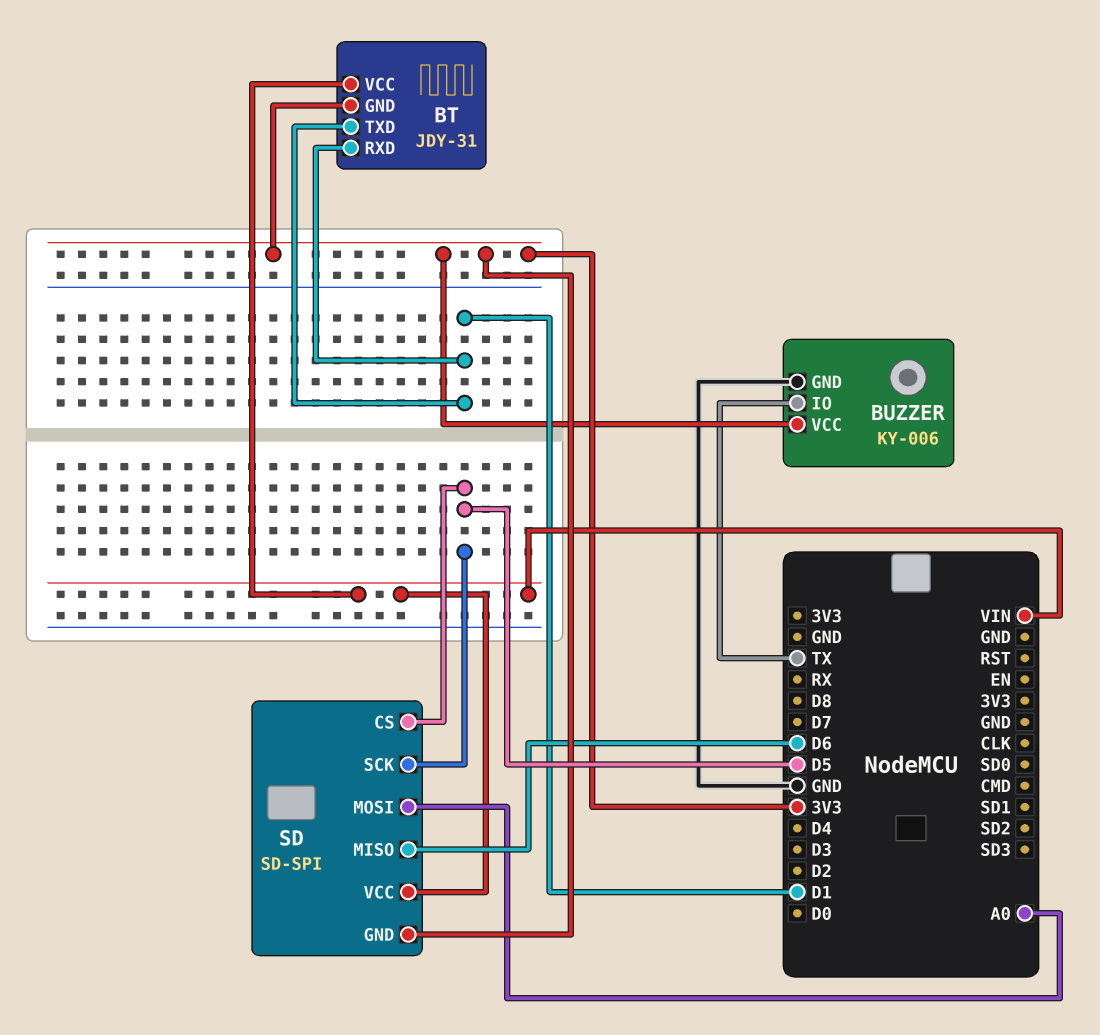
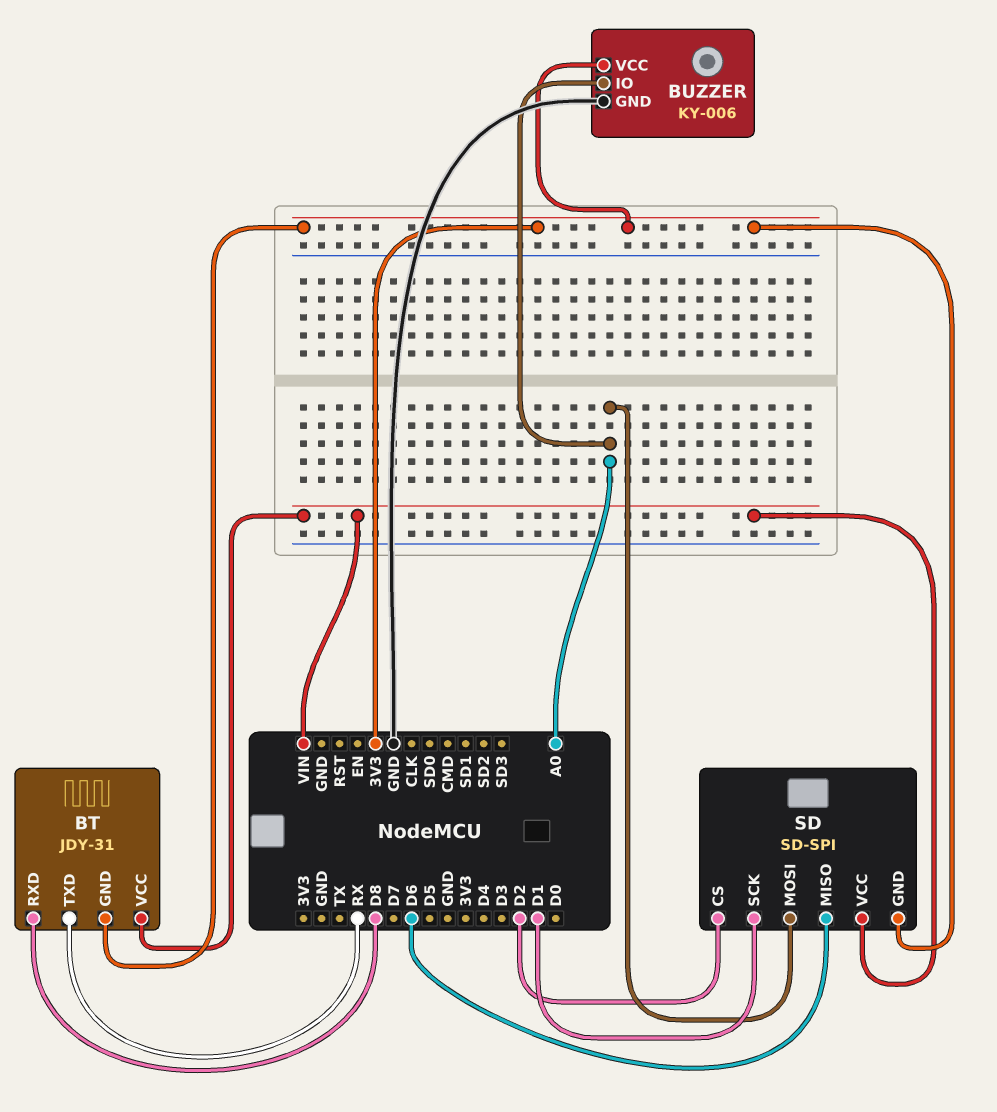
BT pin RXD: D1 -> D8
BT pin TXD: D1 -> RX
BUZZER pin IO: TX -> A0
SD pin CS: D5 -> D2
SD pin SCK: D5 -> D1

